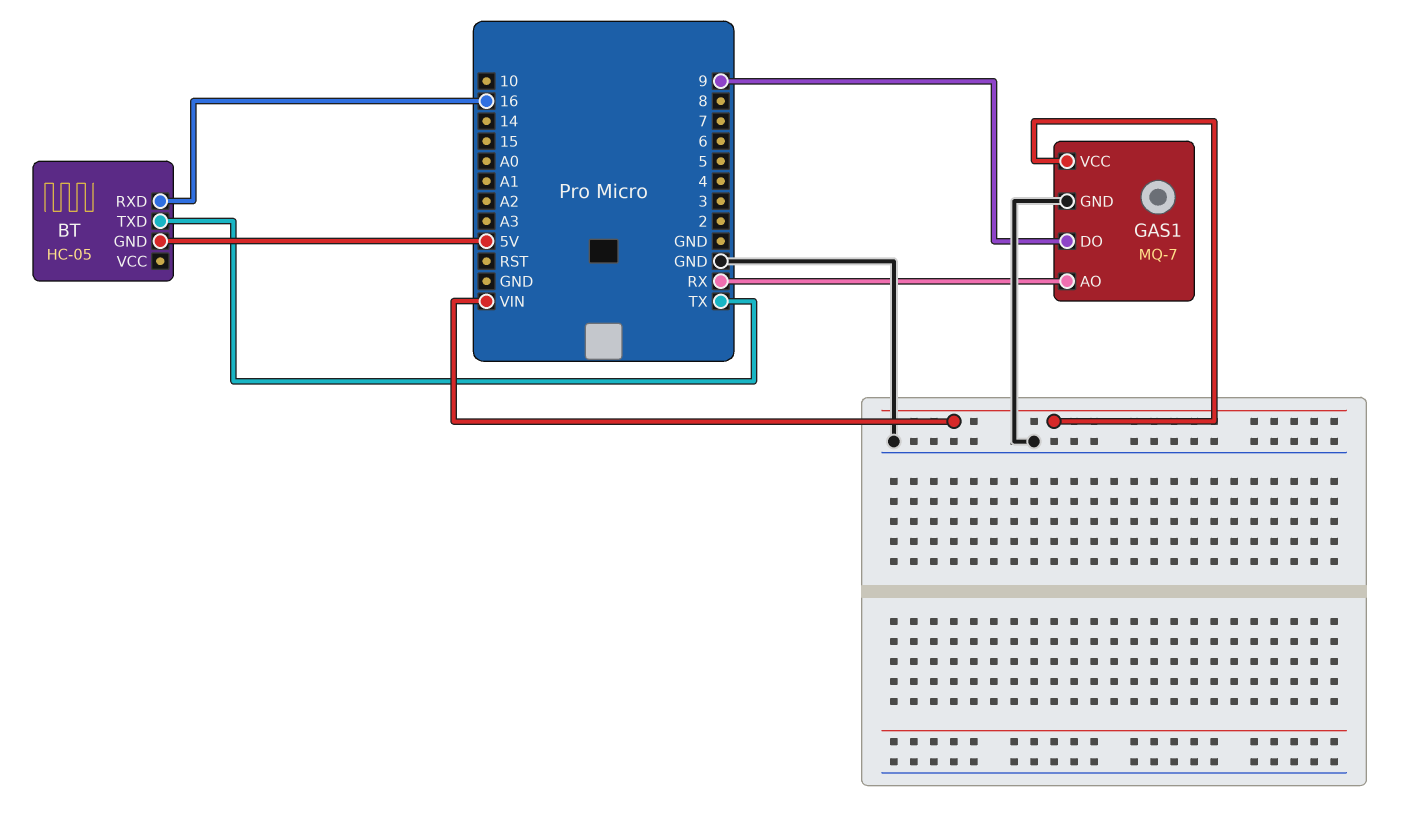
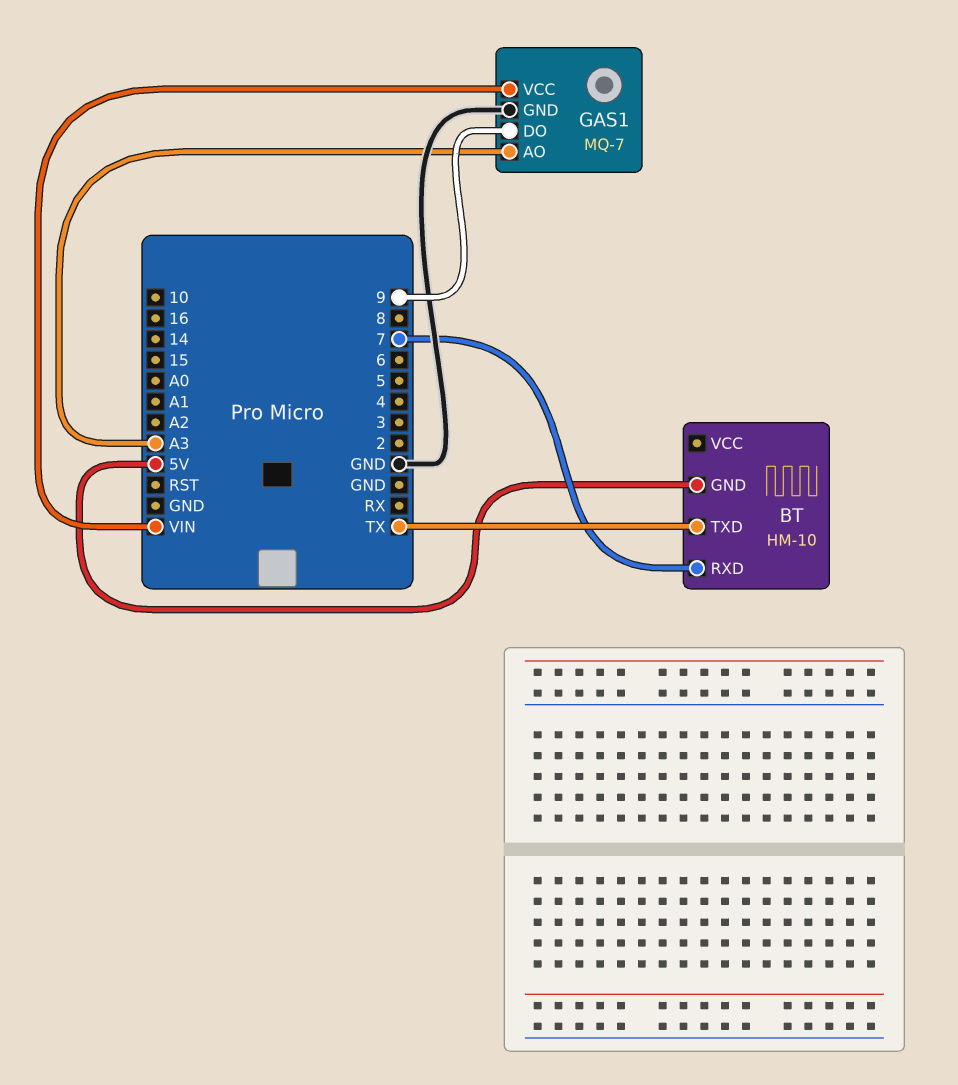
BT: HC-05 -> HM-10
BT pin RXD: 16 -> 7
GAS1 pin AO: RX -> A3

